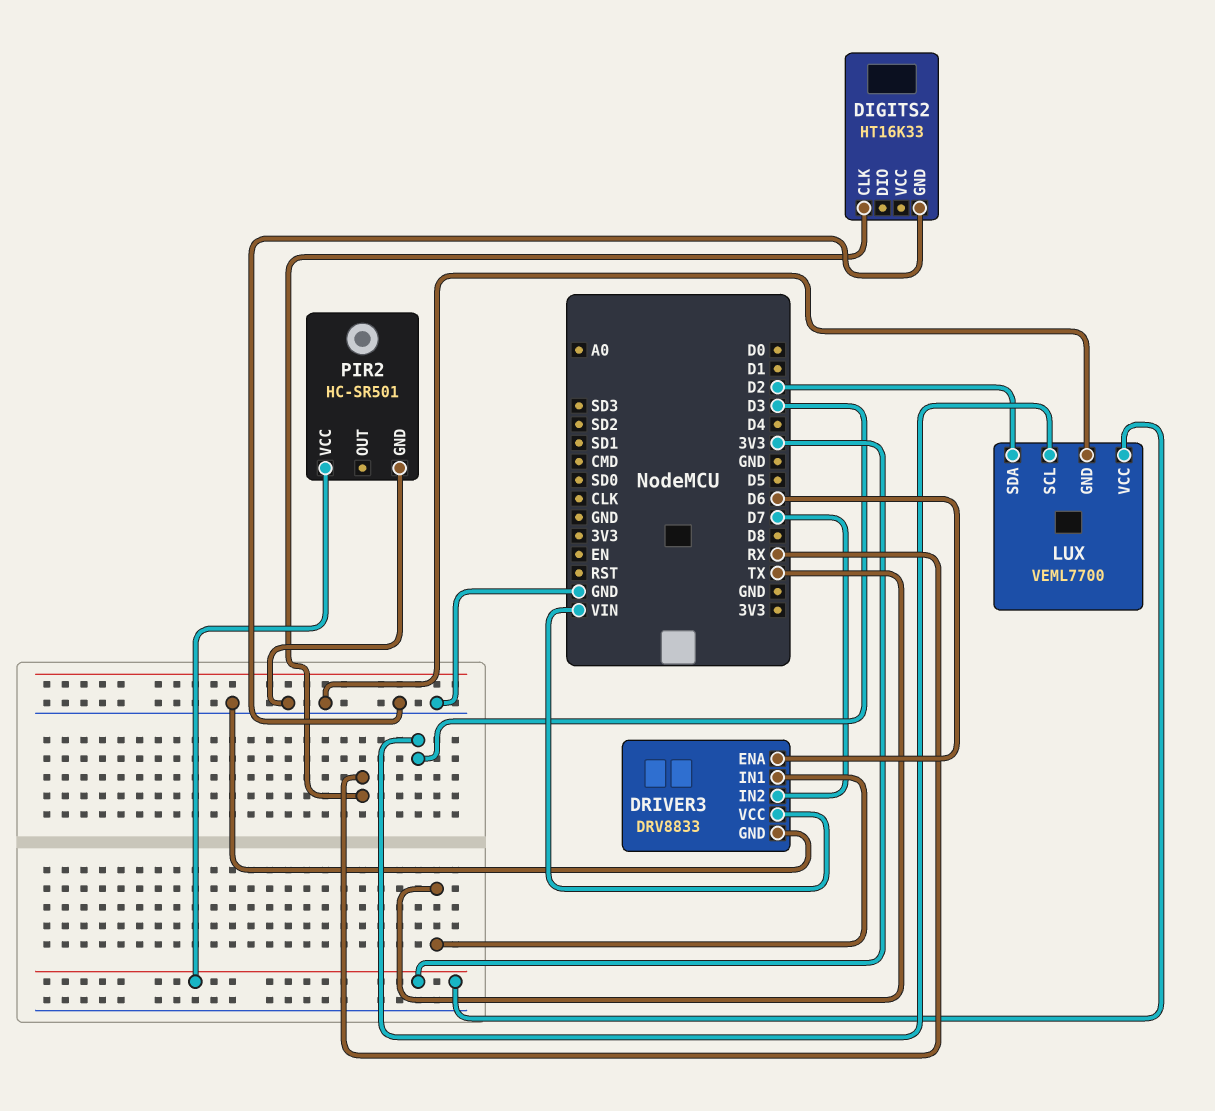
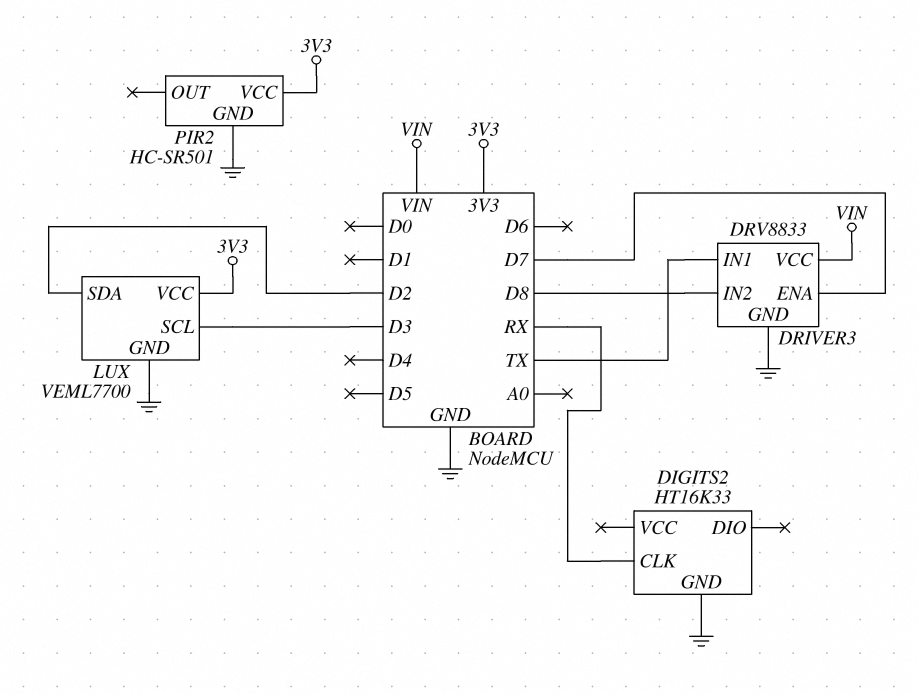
DRIVER3 pin ENA: D6 -> D7
DRIVER3 pin IN2: D7 -> D8

